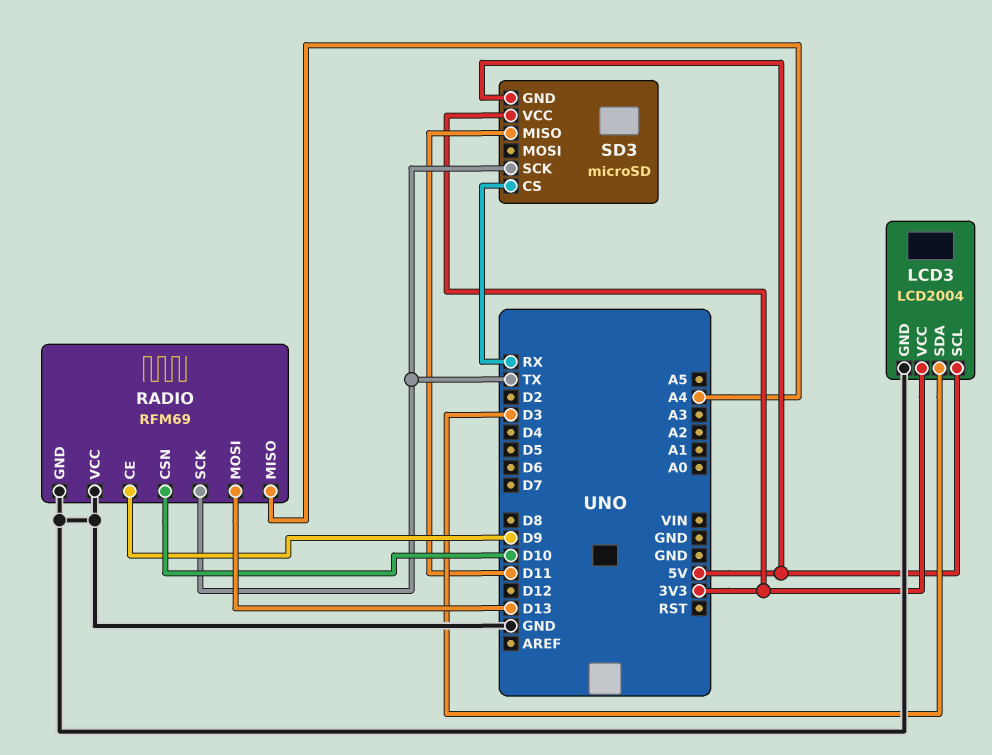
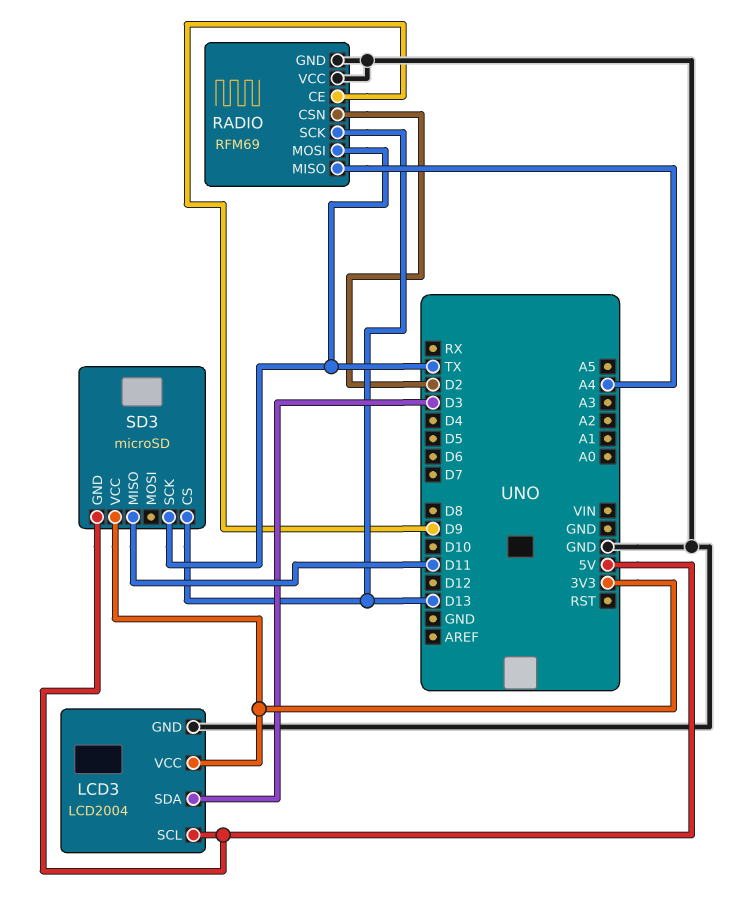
RADIO pin CSN: D10 -> D2
RADIO pin MOSI: D13 -> TX
RADIO pin SCK: TX -> D13
SD3 pin CS: RX -> D13

